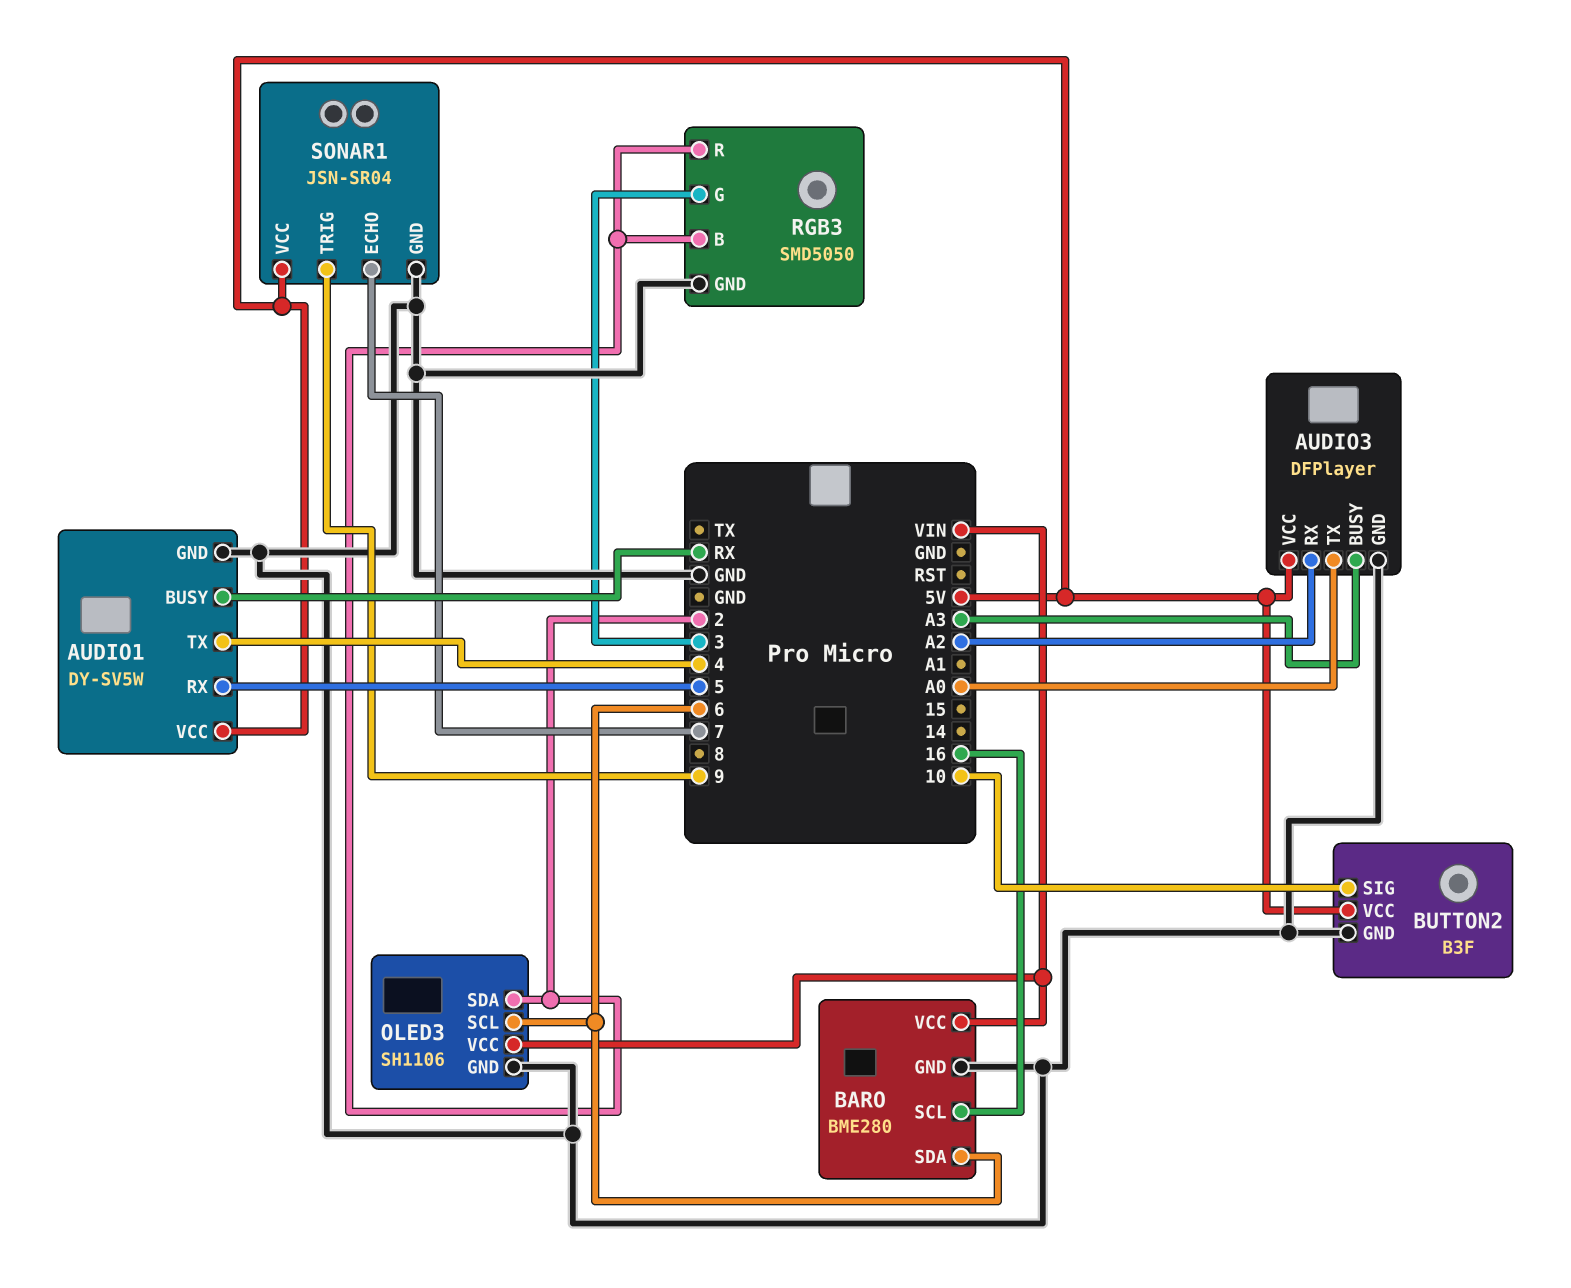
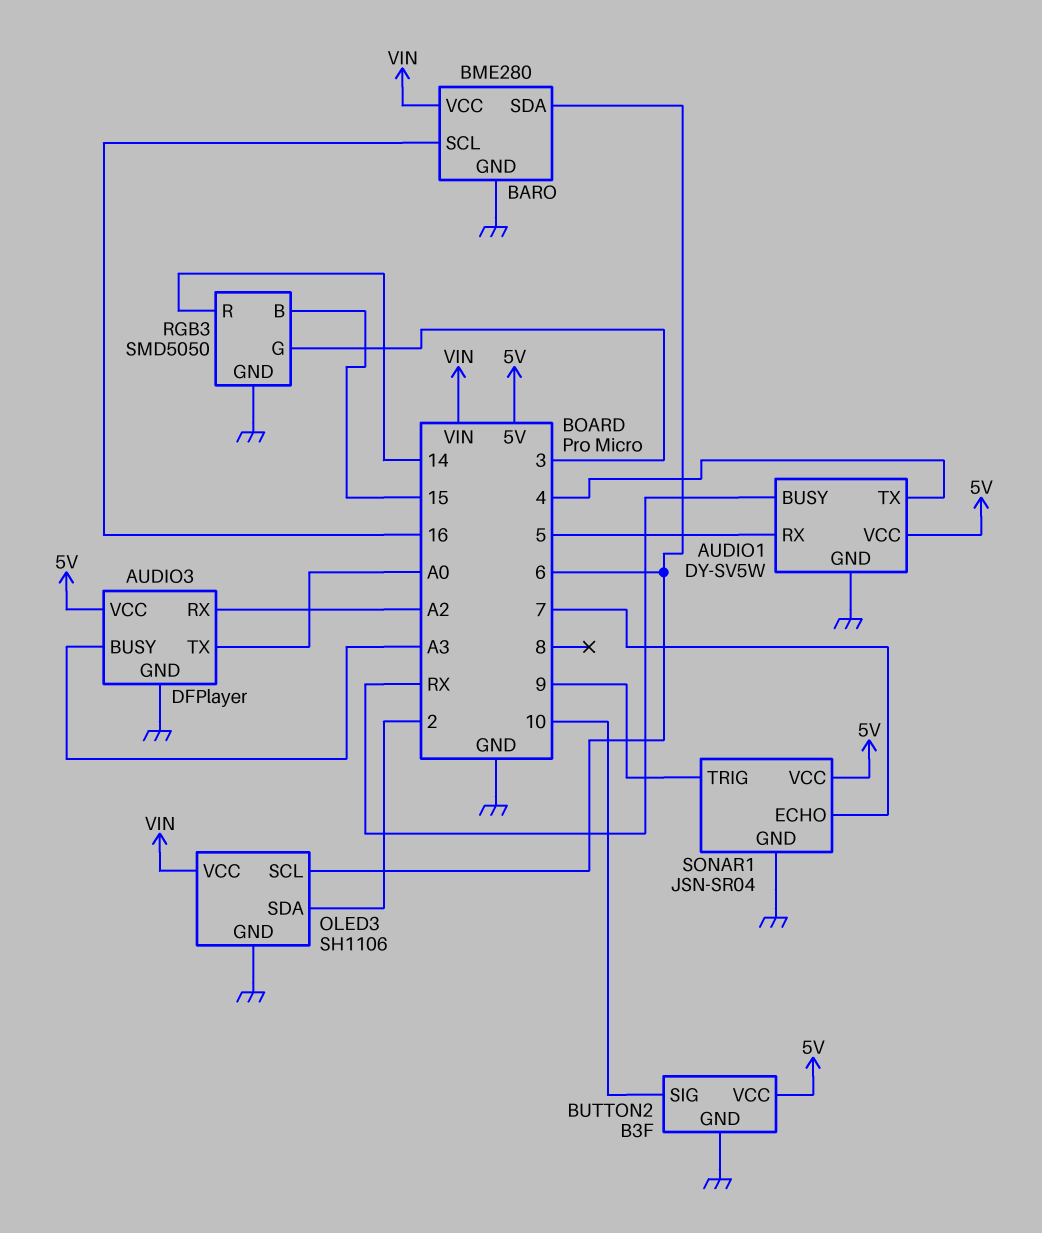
RGB3 pin B: 2 -> 15
RGB3 pin R: 2 -> 14

